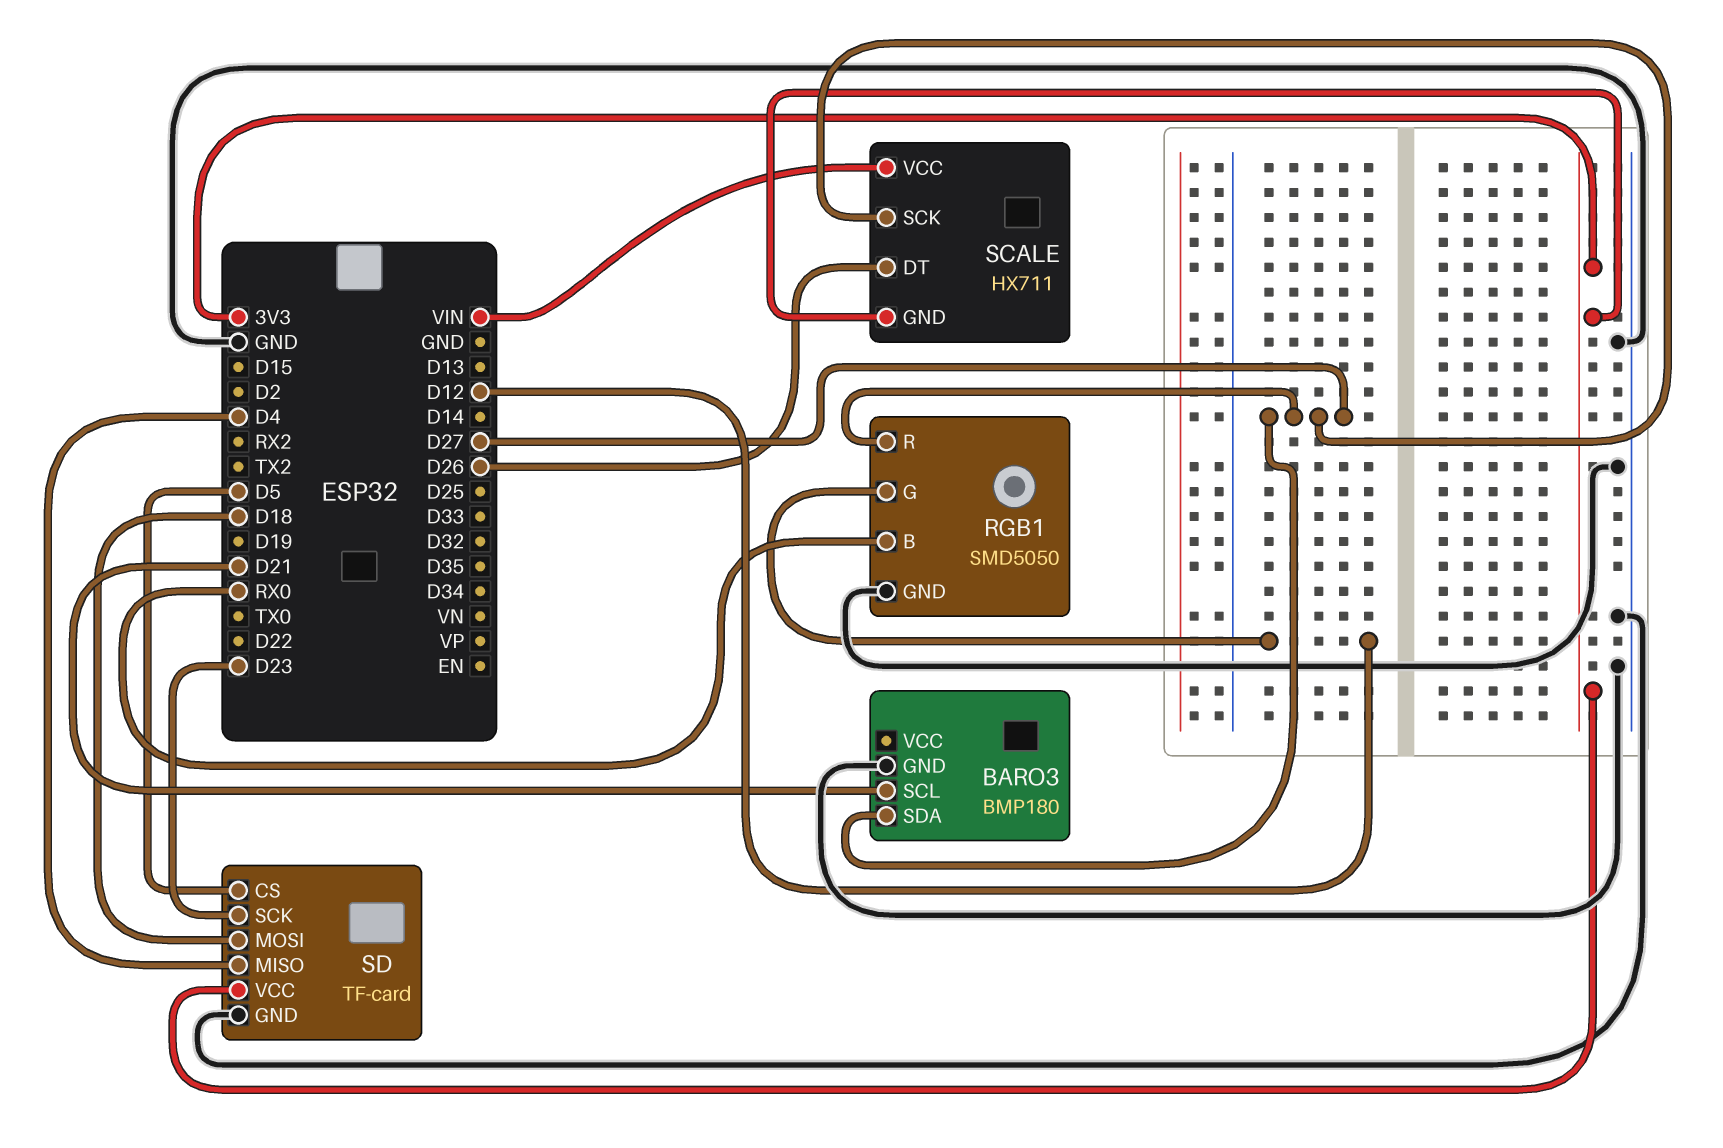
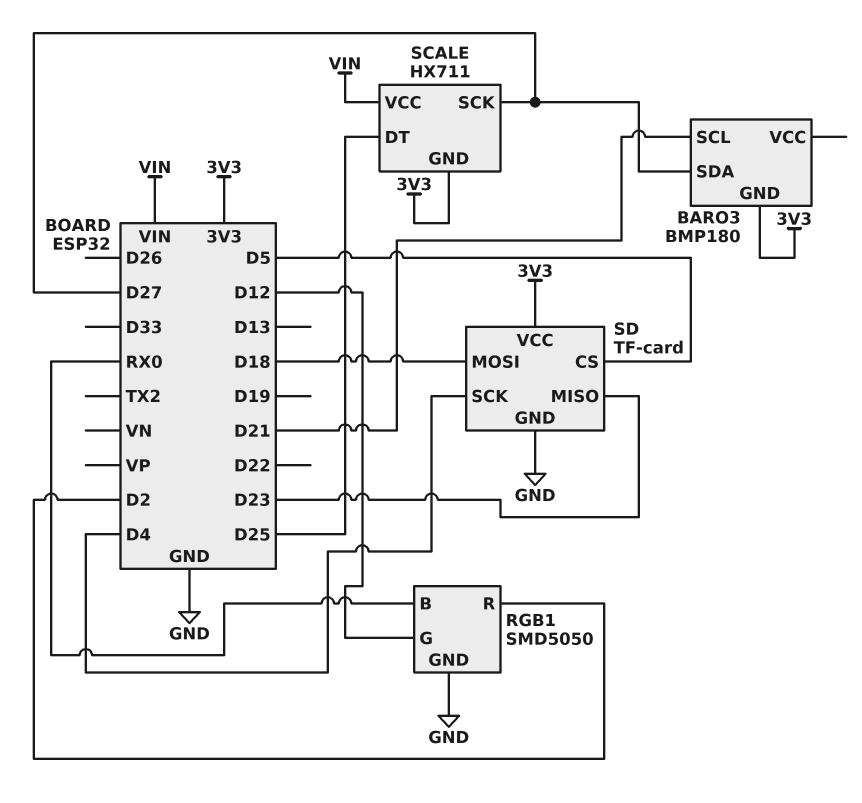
BARO3 pin GND: GND -> 3V3
RGB1 pin R: D27 -> D2
SCALE pin DT: D26 -> D25
SD pin MISO: D4 -> D23
SD pin SCK: D23 -> D4

